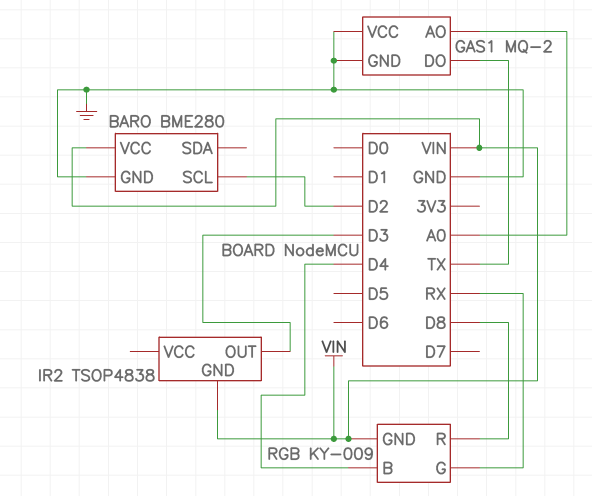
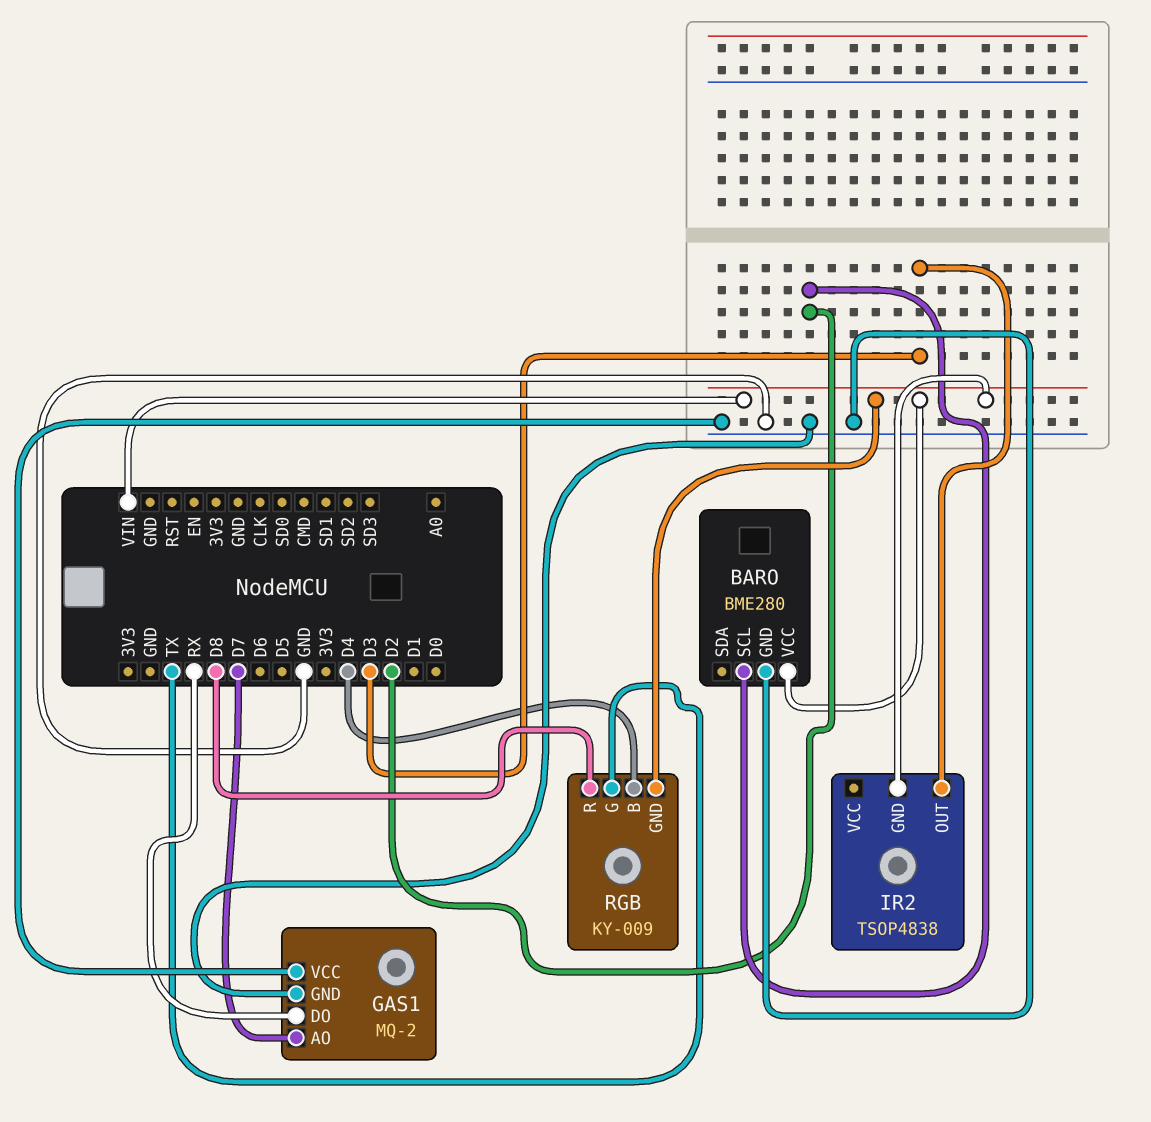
GAS1 pin AO: A0 -> D7
GAS1 pin DO: TX -> RX
RGB pin G: RX -> TX

